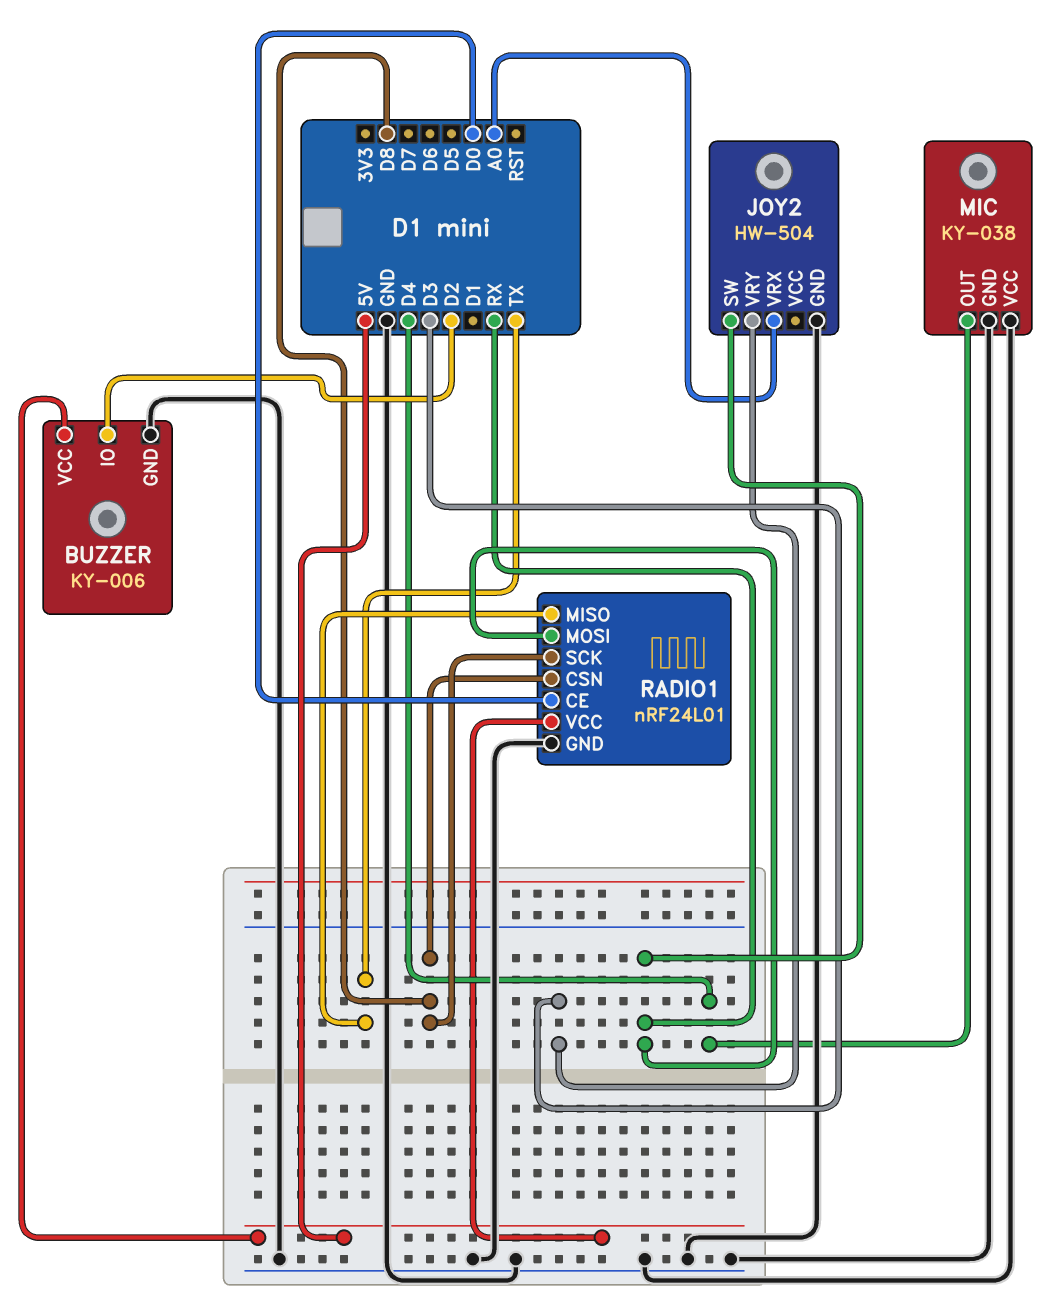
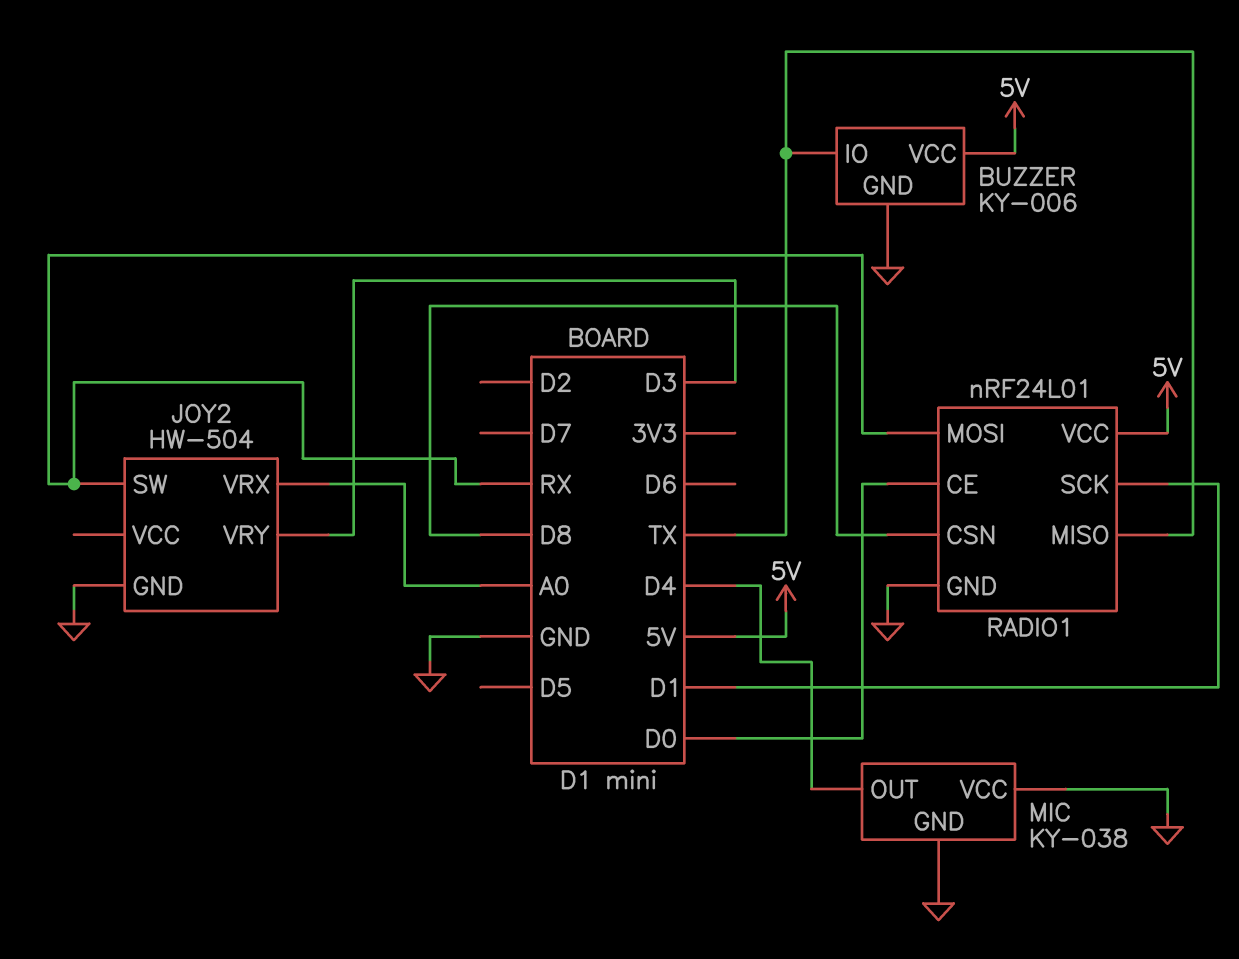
BUZZER pin IO: D2 -> TX
RADIO1 pin SCK: D8 -> D1

